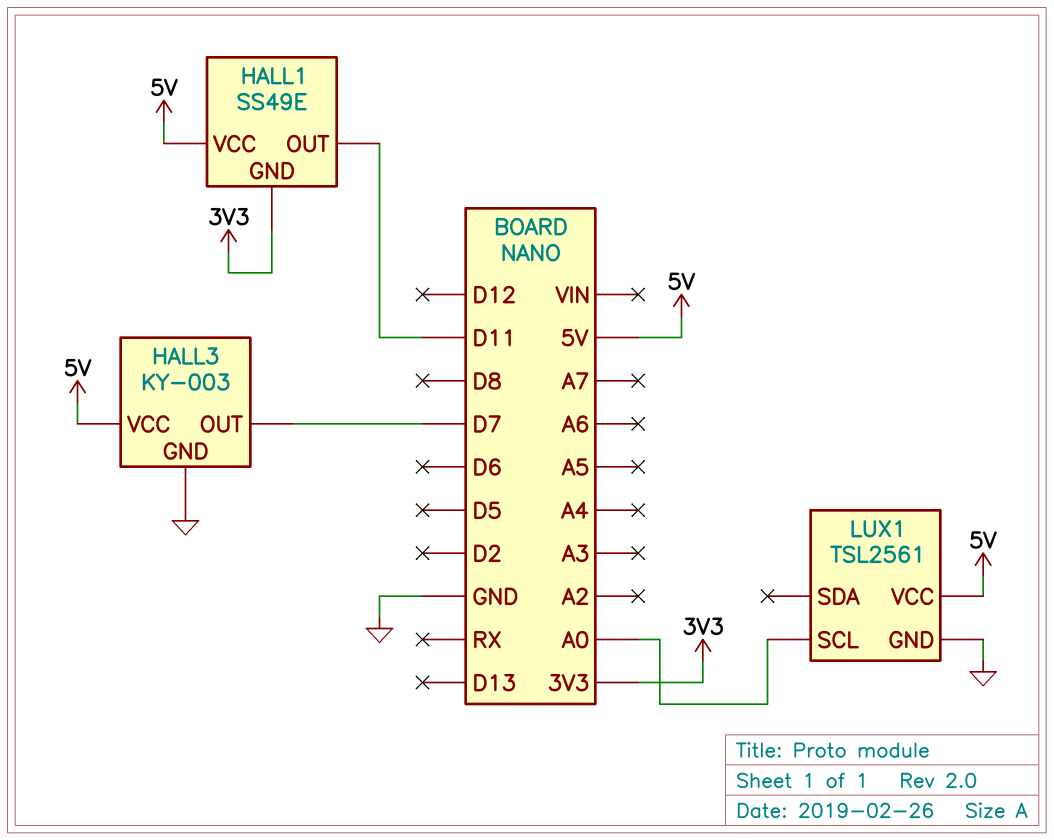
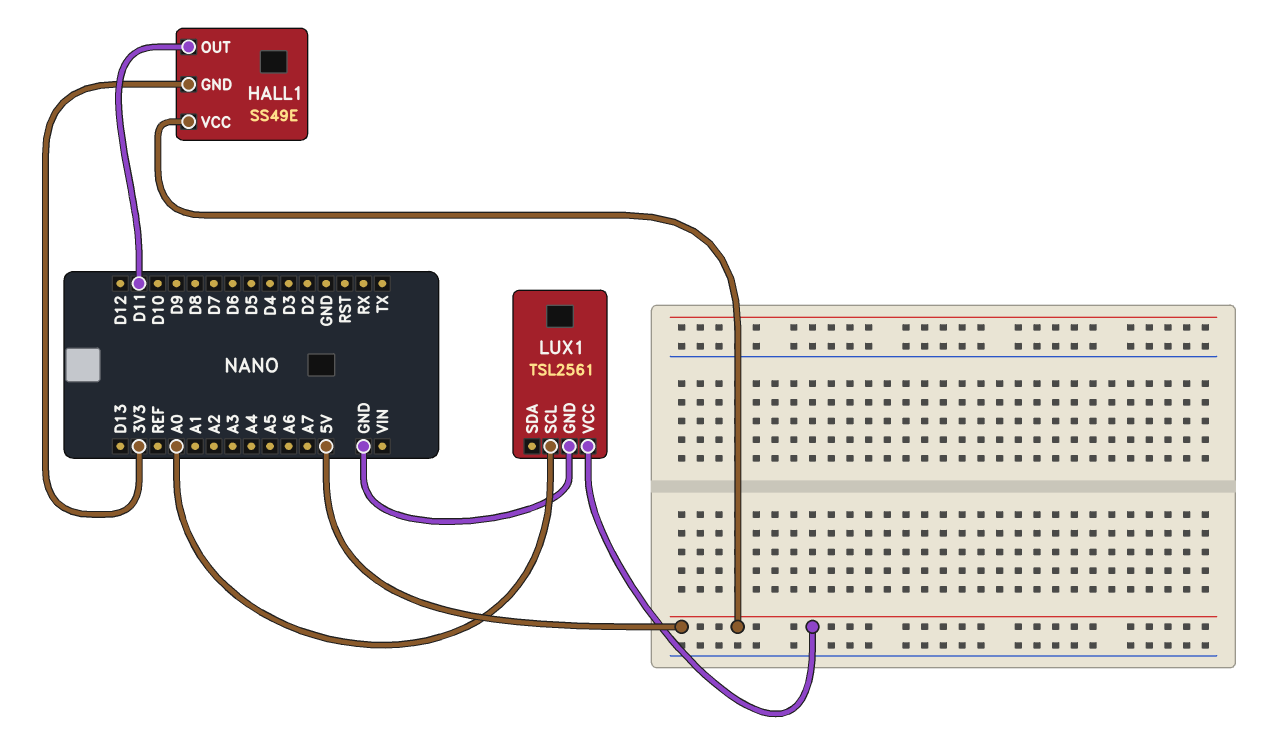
HALL3: KY-003 -> none
HALL3 pin GND: GND -> none
HALL3 pin OUT: D7 -> none
HALL3 pin VCC: 5V -> none

